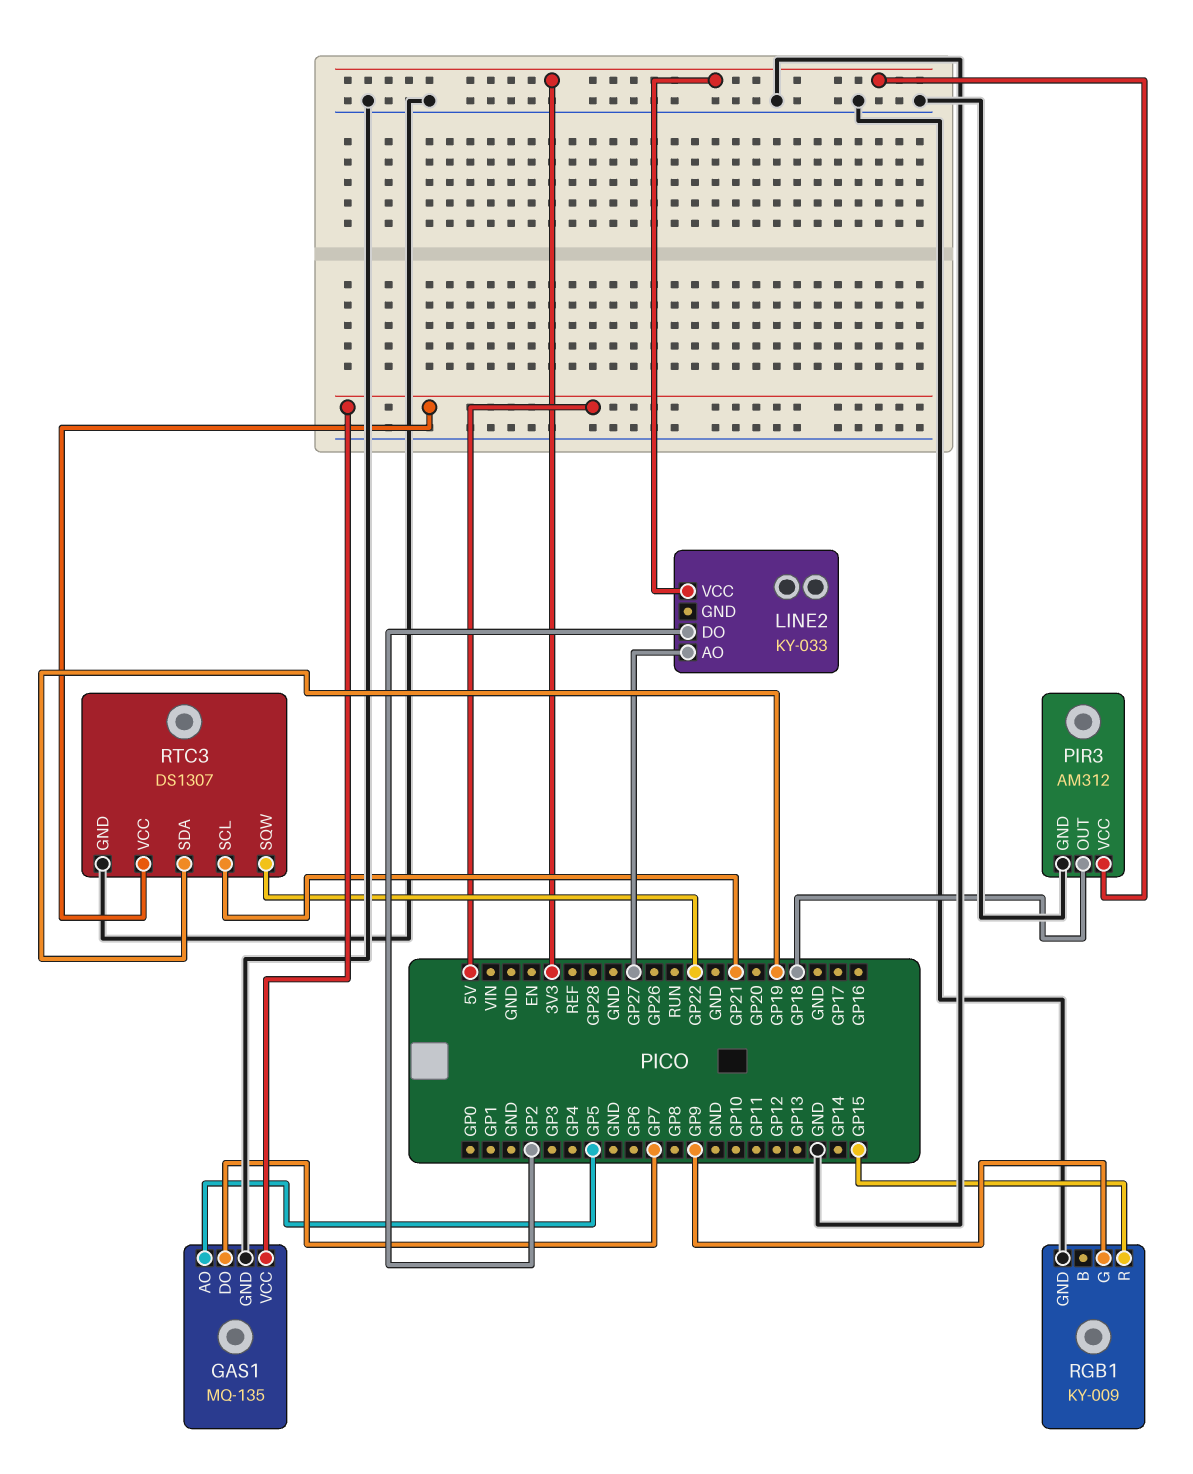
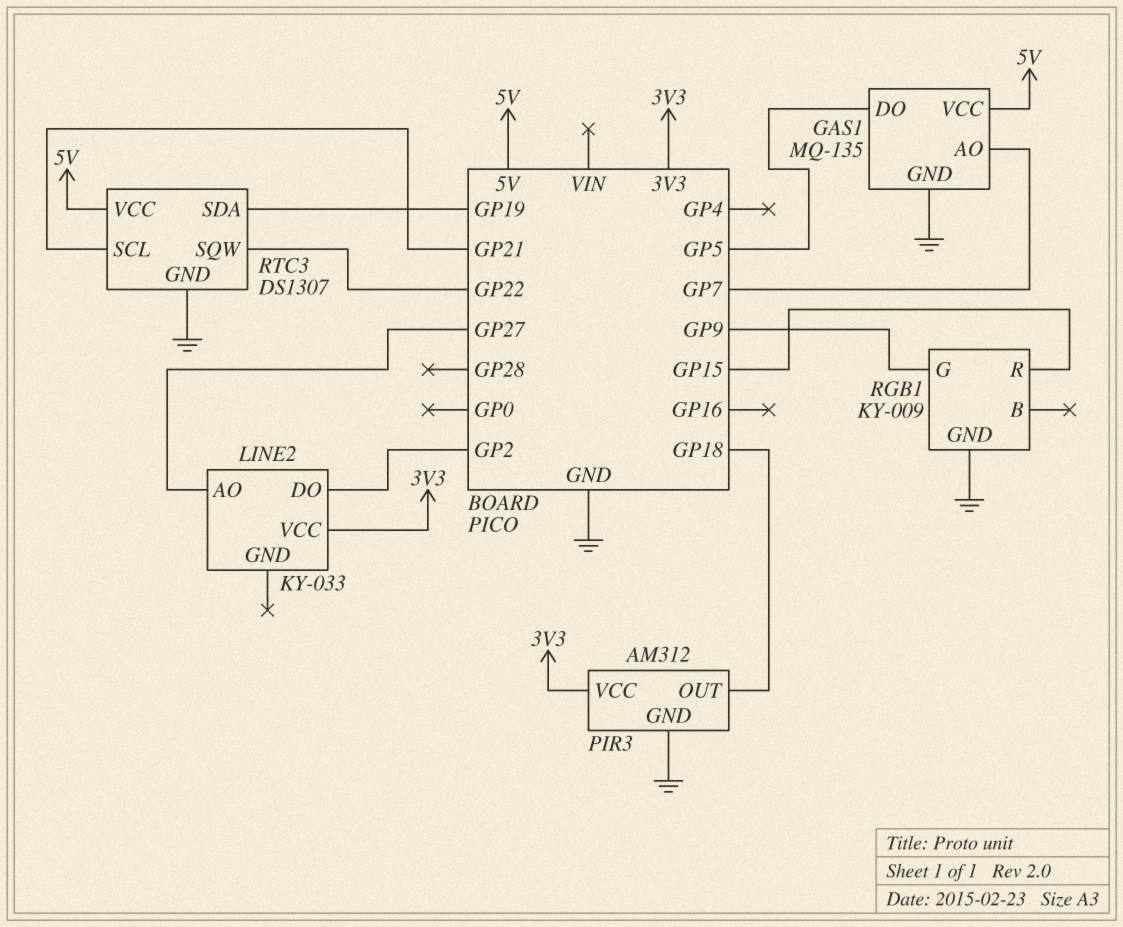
GAS1 pin AO: GP5 -> GP7
GAS1 pin DO: GP7 -> GP5

